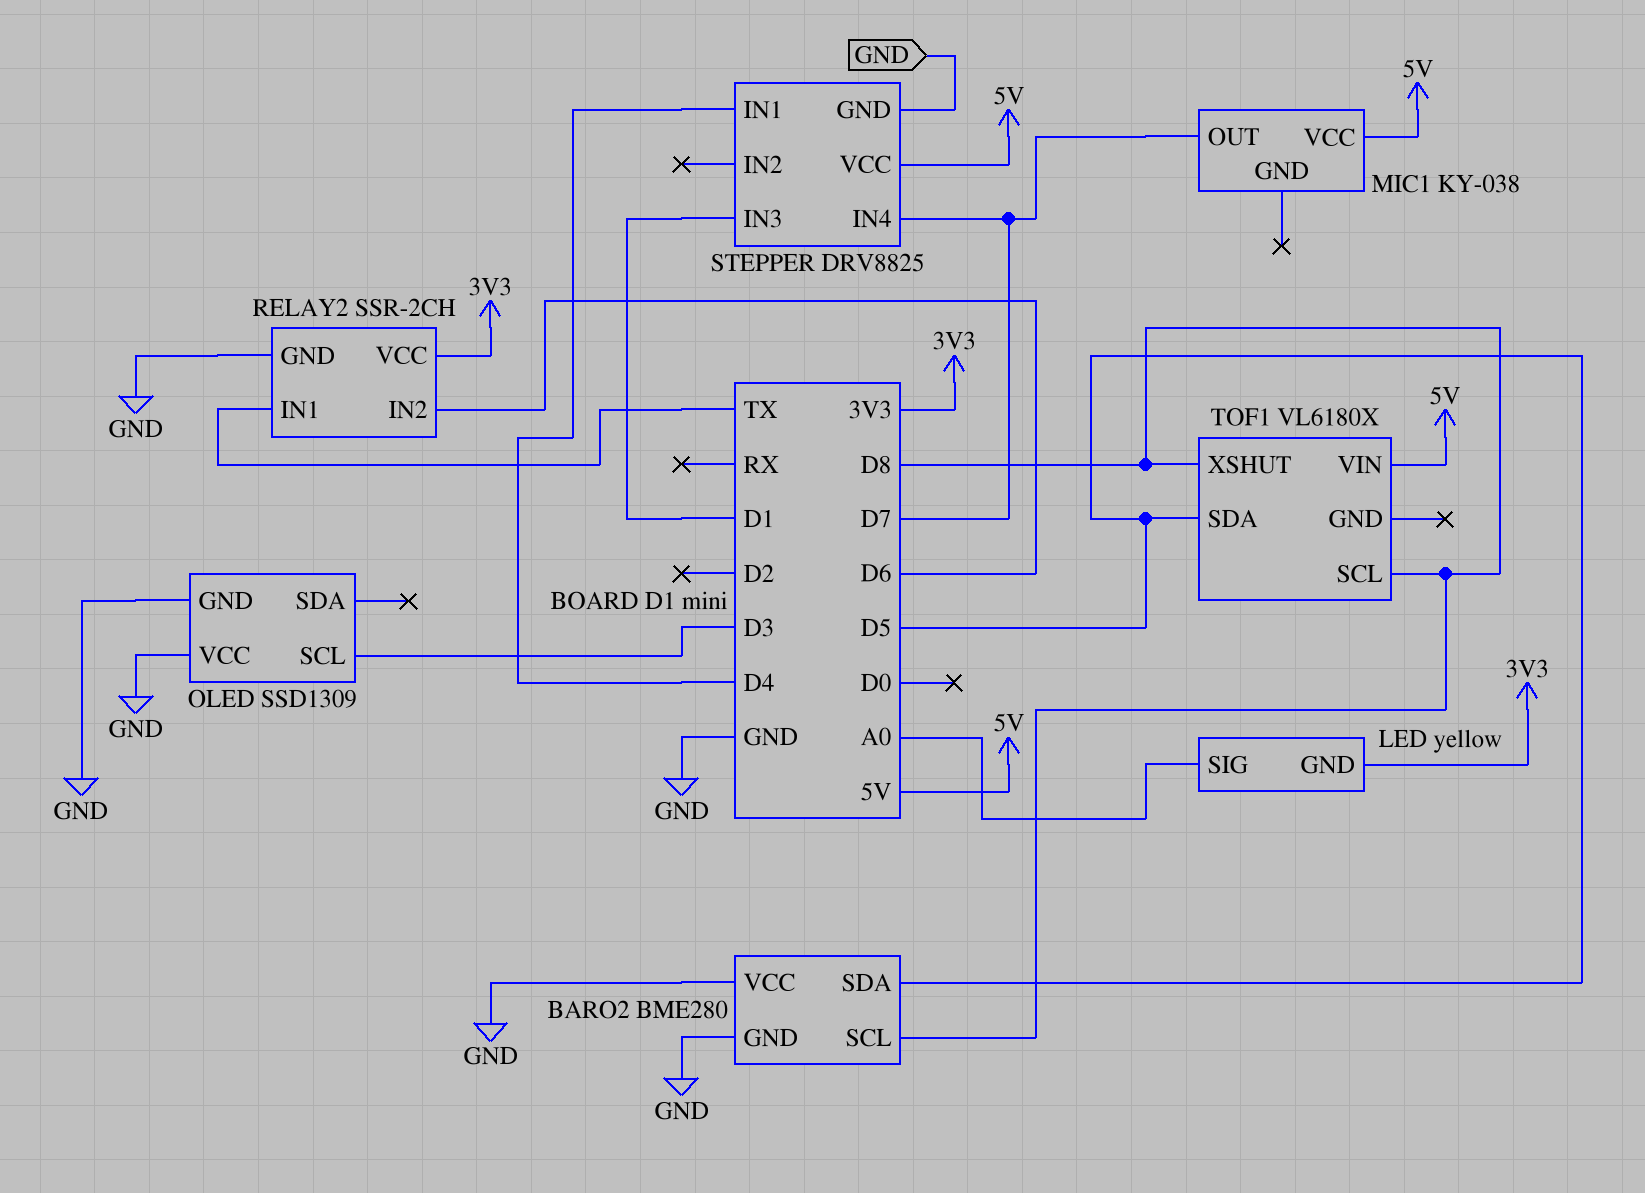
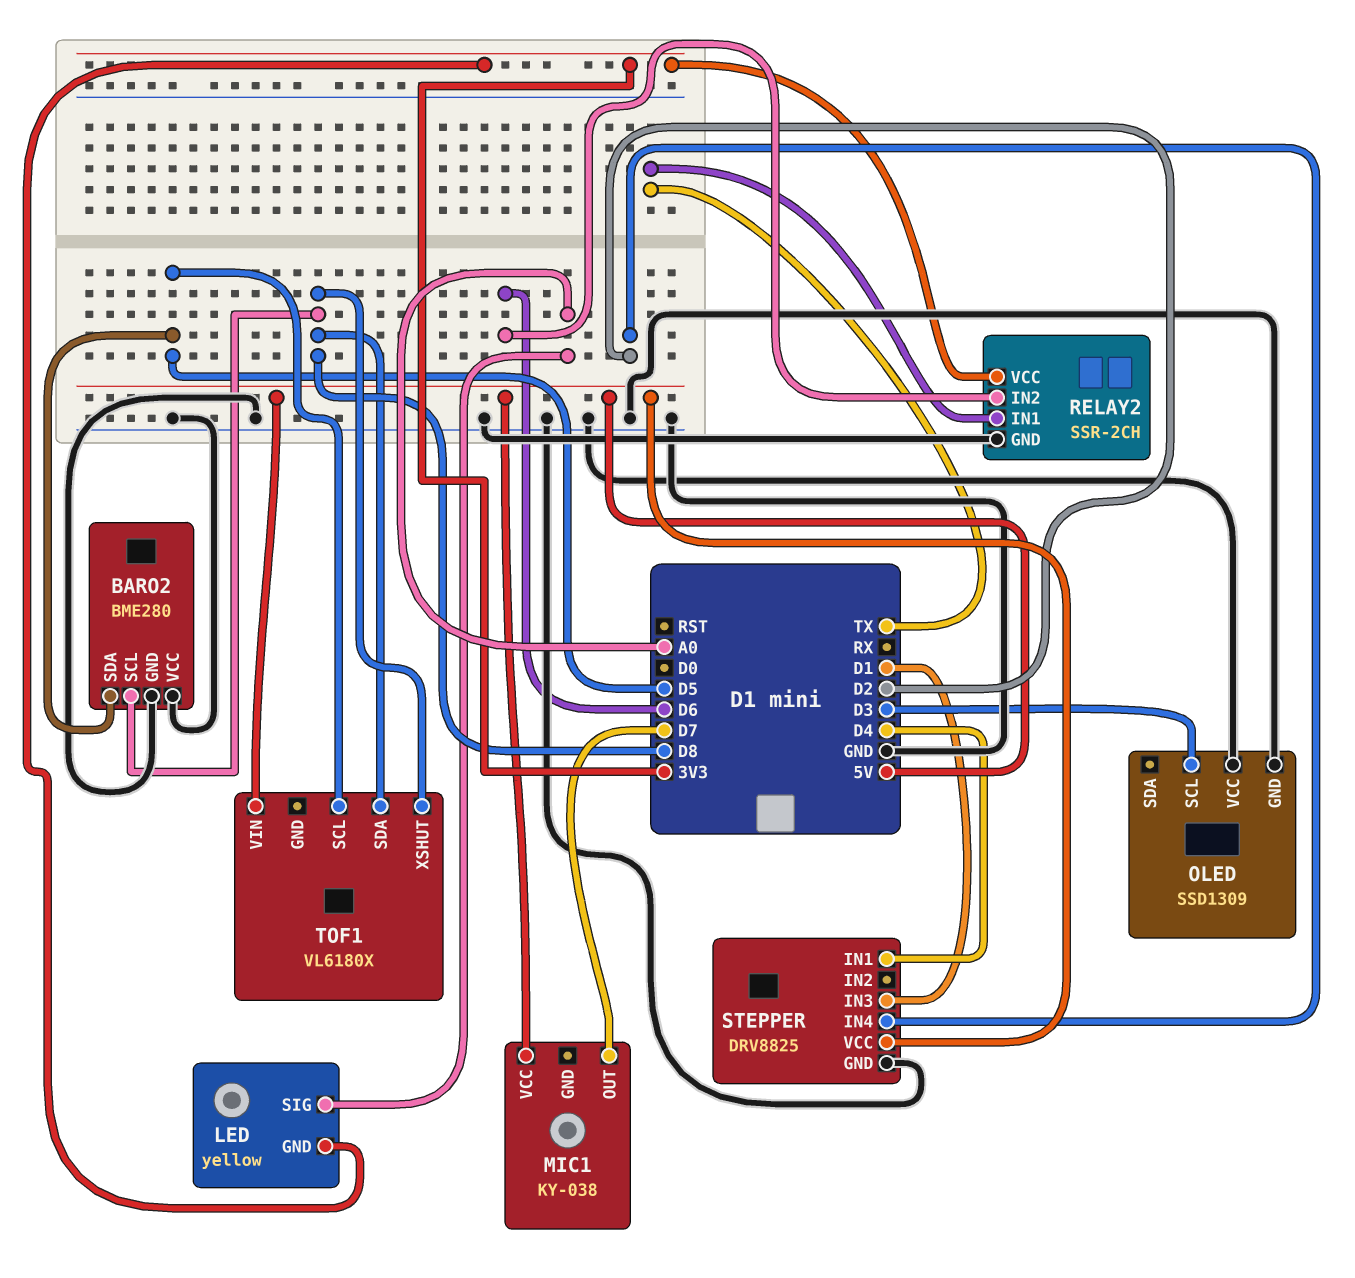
STEPPER pin IN4: D7 -> D2
TOF1 pin SCL: D8 -> D5
TOF1 pin SDA: D5 -> D8

